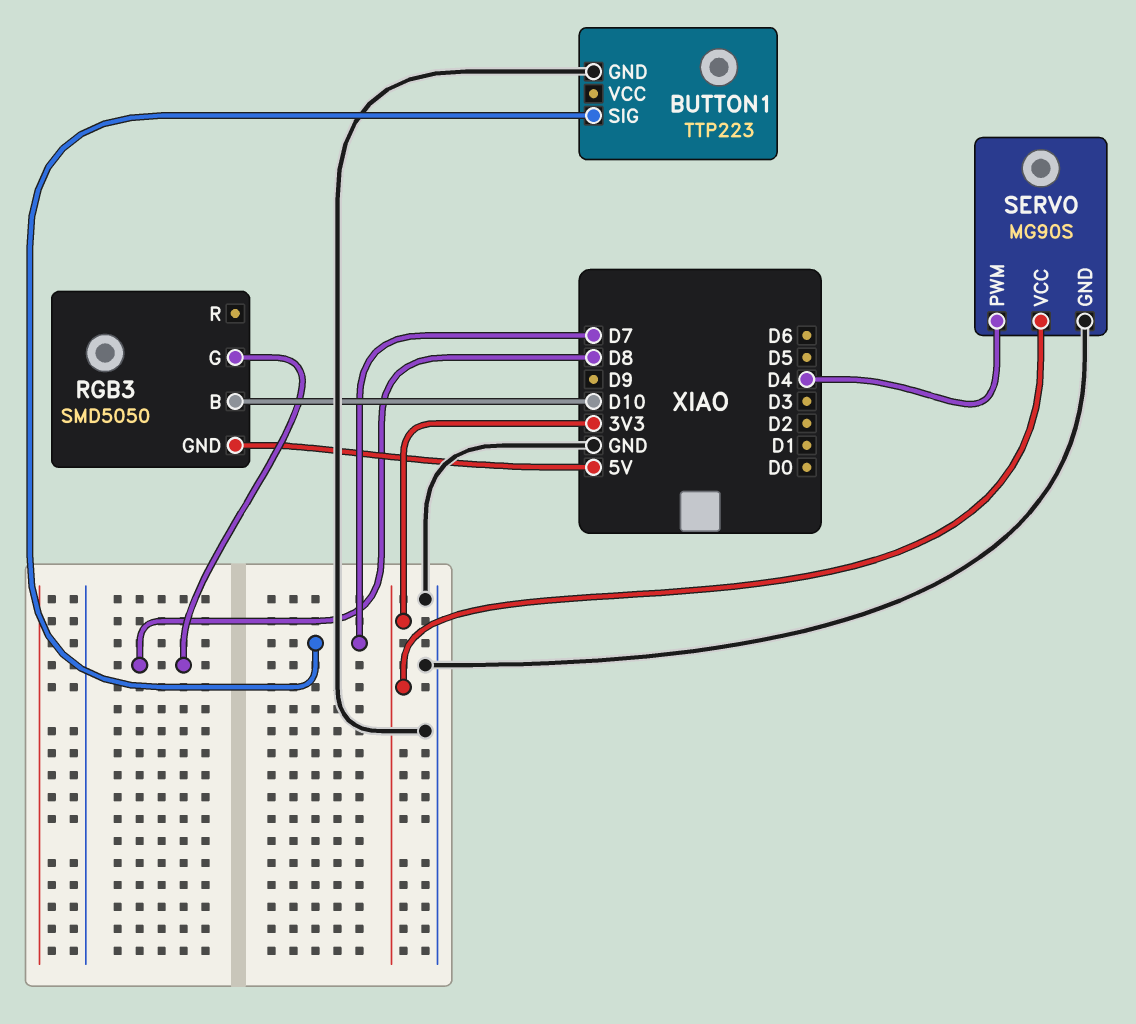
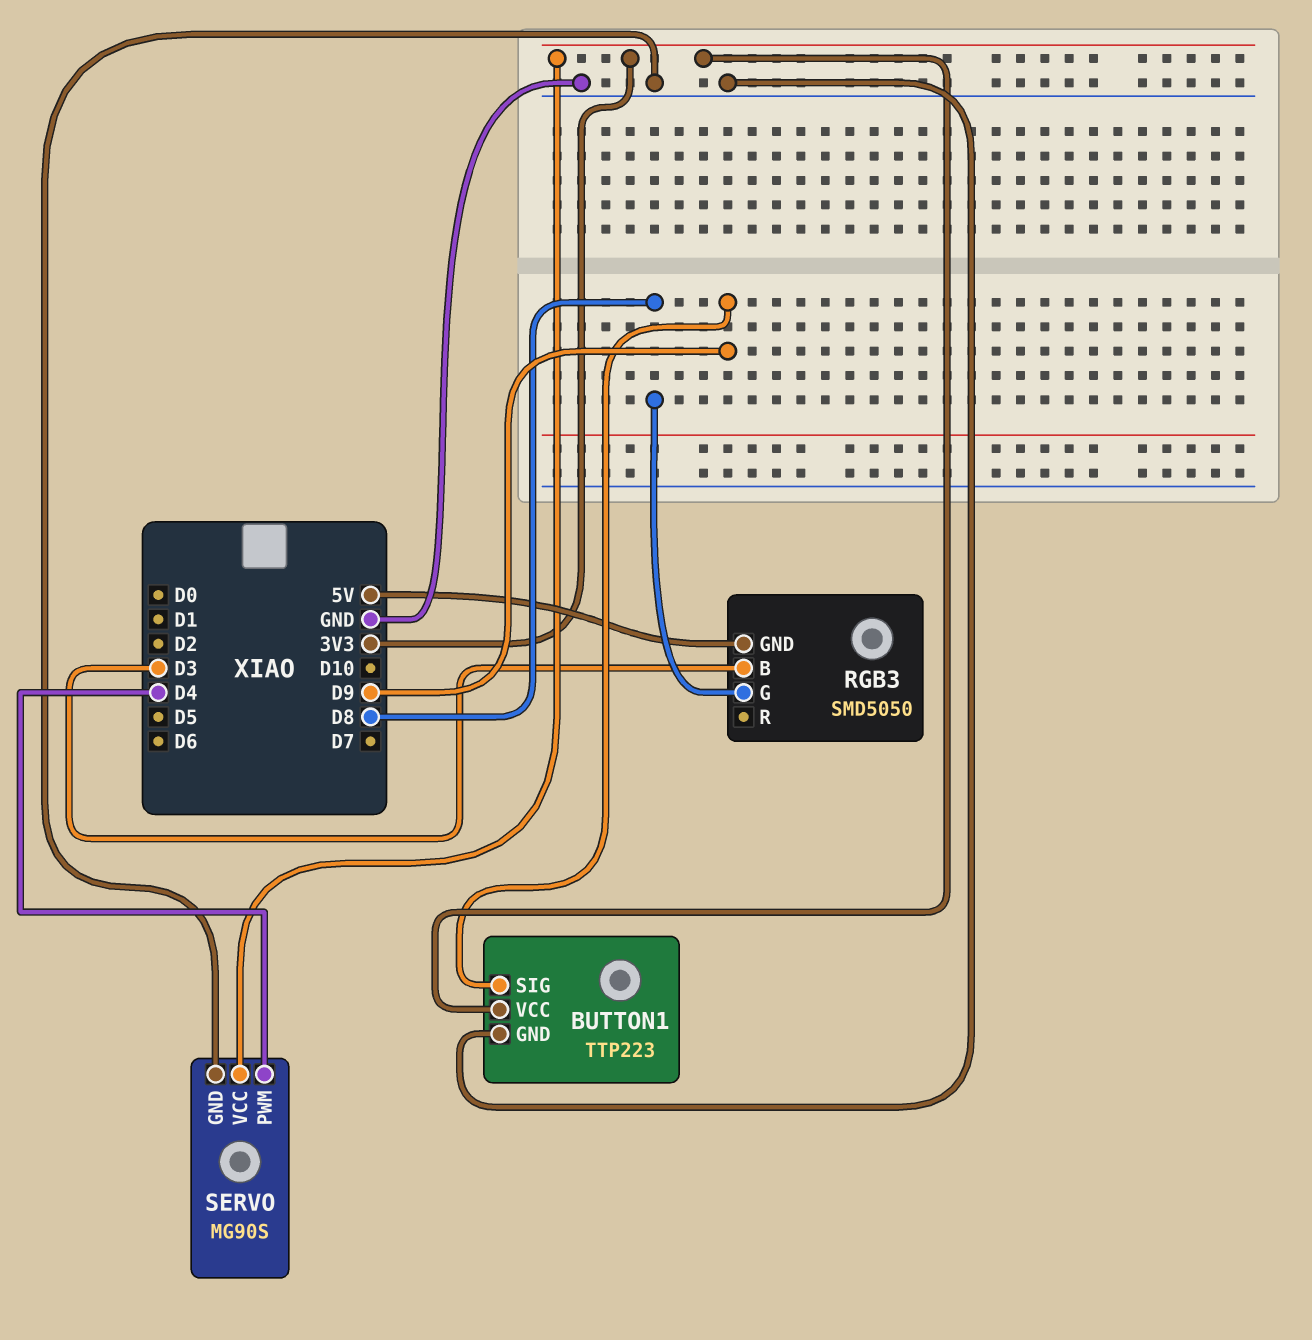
BUTTON1 pin SIG: D7 -> D9
BUTTON1 pin VCC: none -> 3V3
RGB3 pin B: D10 -> D3

